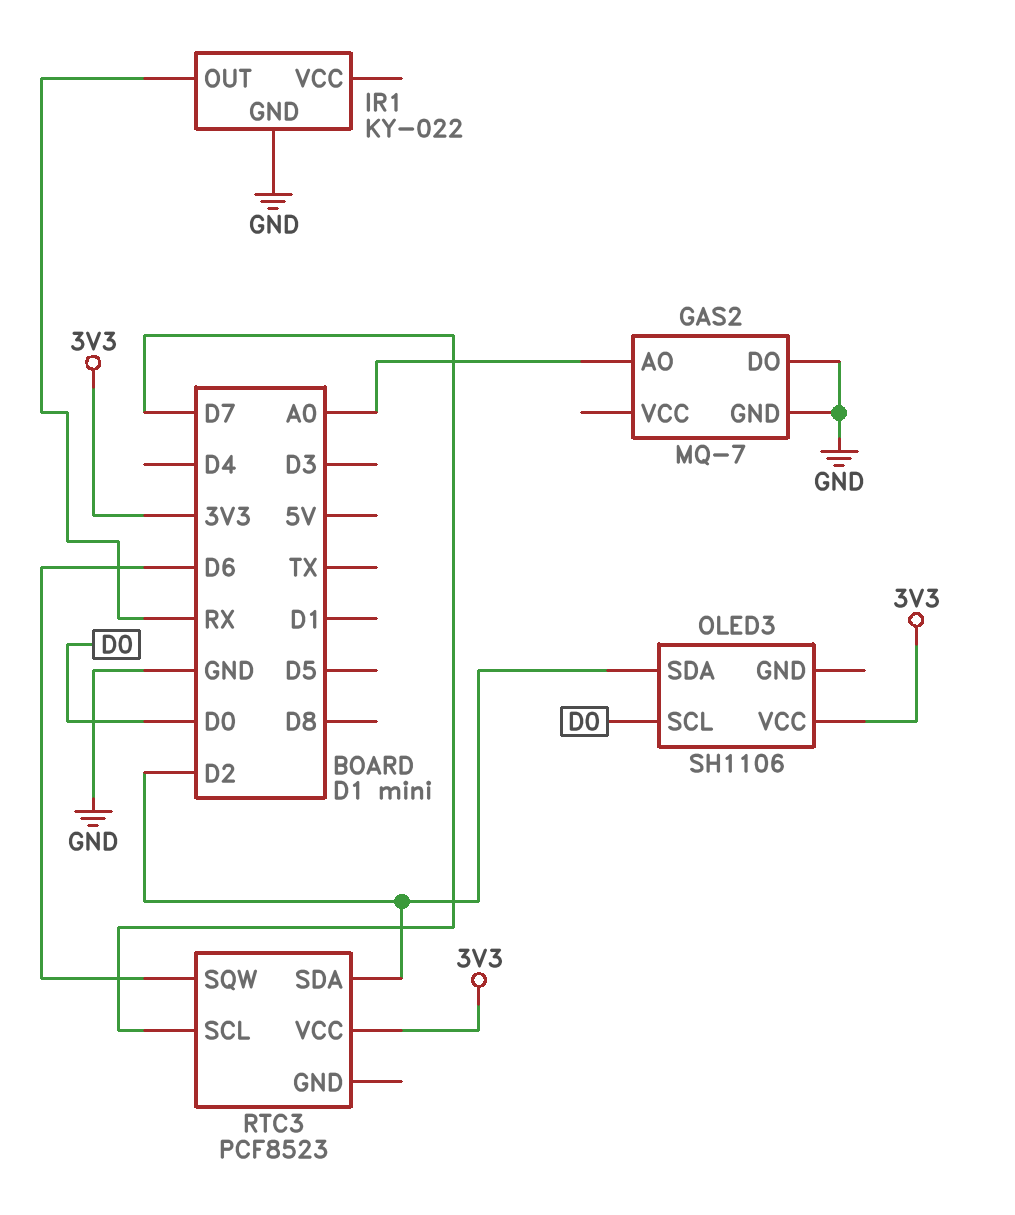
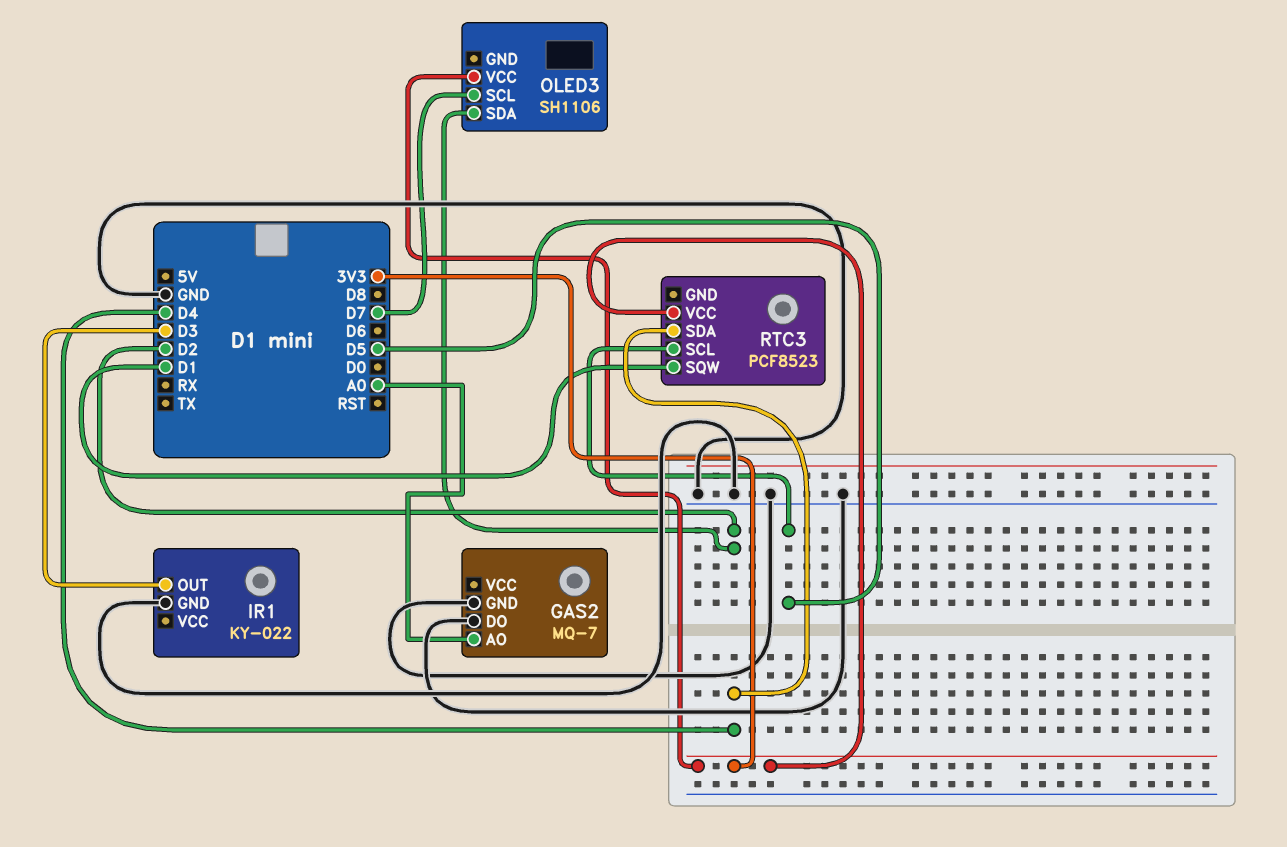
IR1 pin OUT: RX -> D3
OLED3 pin SCL: D0 -> D7
RTC3 pin SCL: D7 -> D5
RTC3 pin SDA: D2 -> D4
RTC3 pin SQW: D6 -> D1

